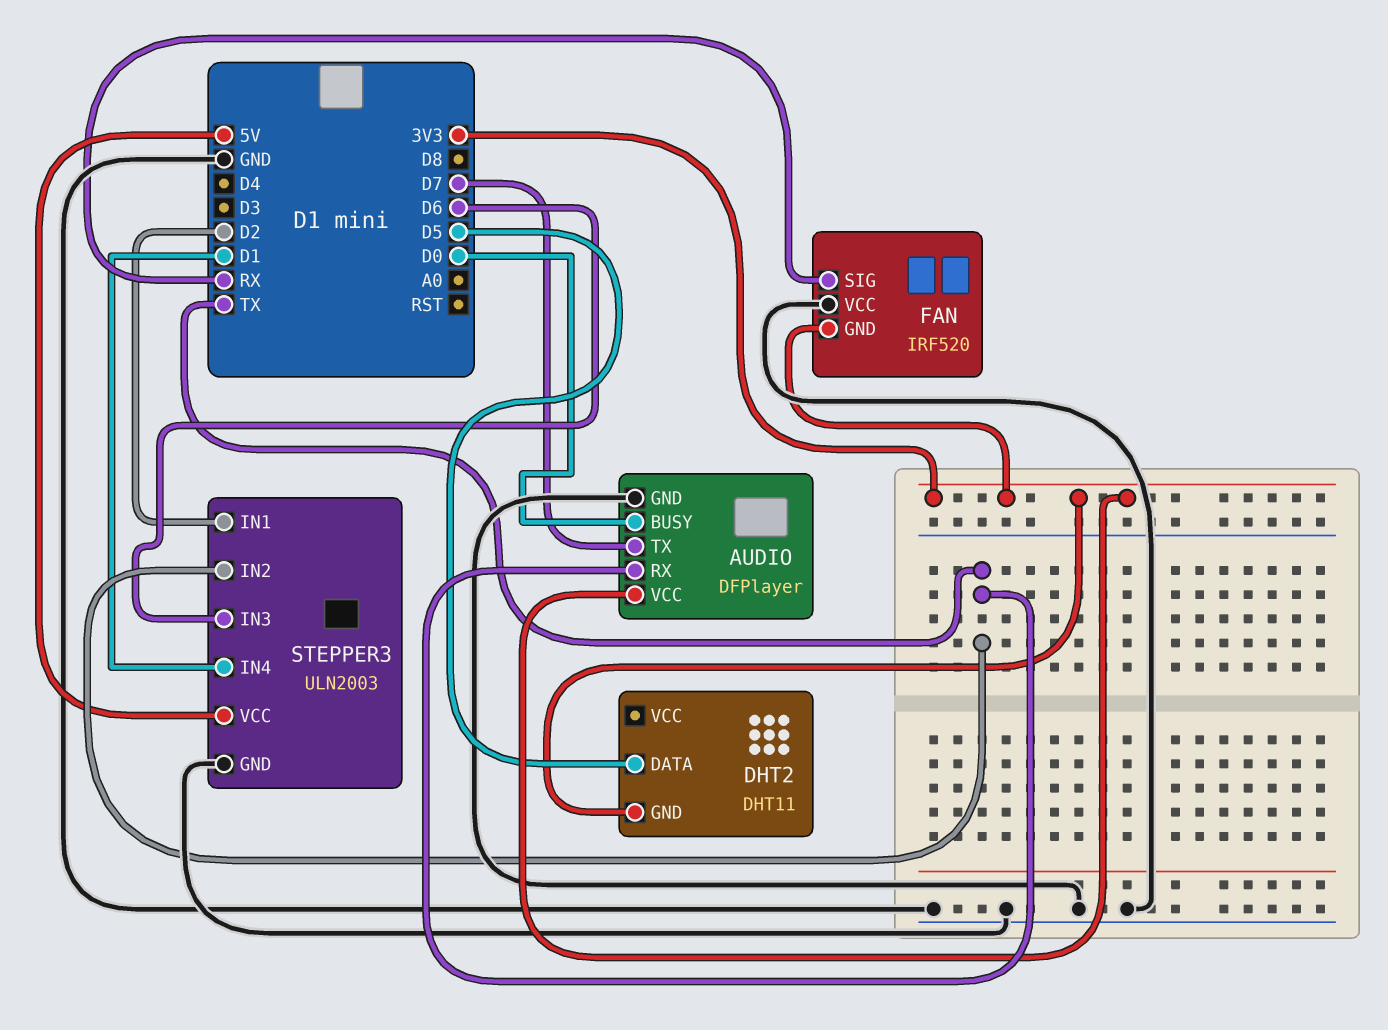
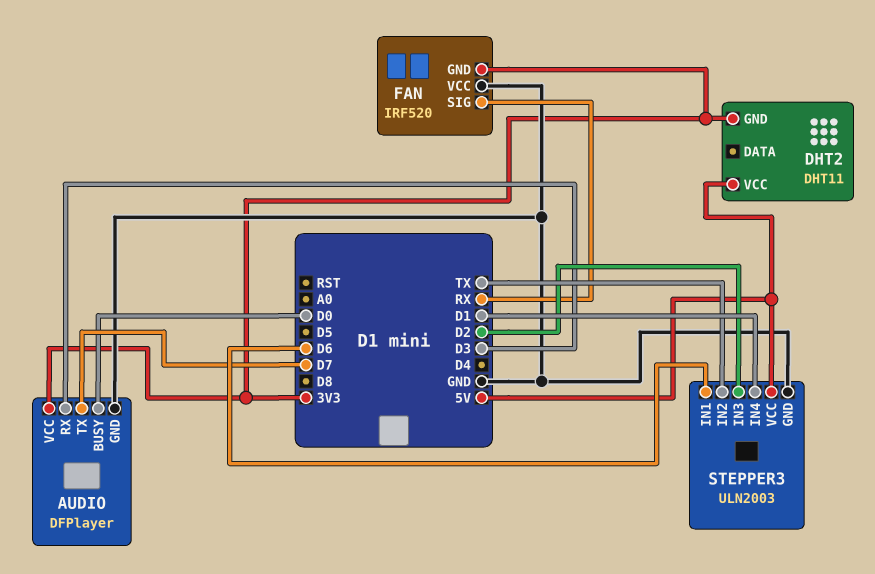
AUDIO pin RX: TX -> D3
DHT2 pin DATA: D5 -> none
DHT2 pin VCC: none -> 5V
STEPPER3 pin IN1: D2 -> D6
STEPPER3 pin IN3: D6 -> D2

